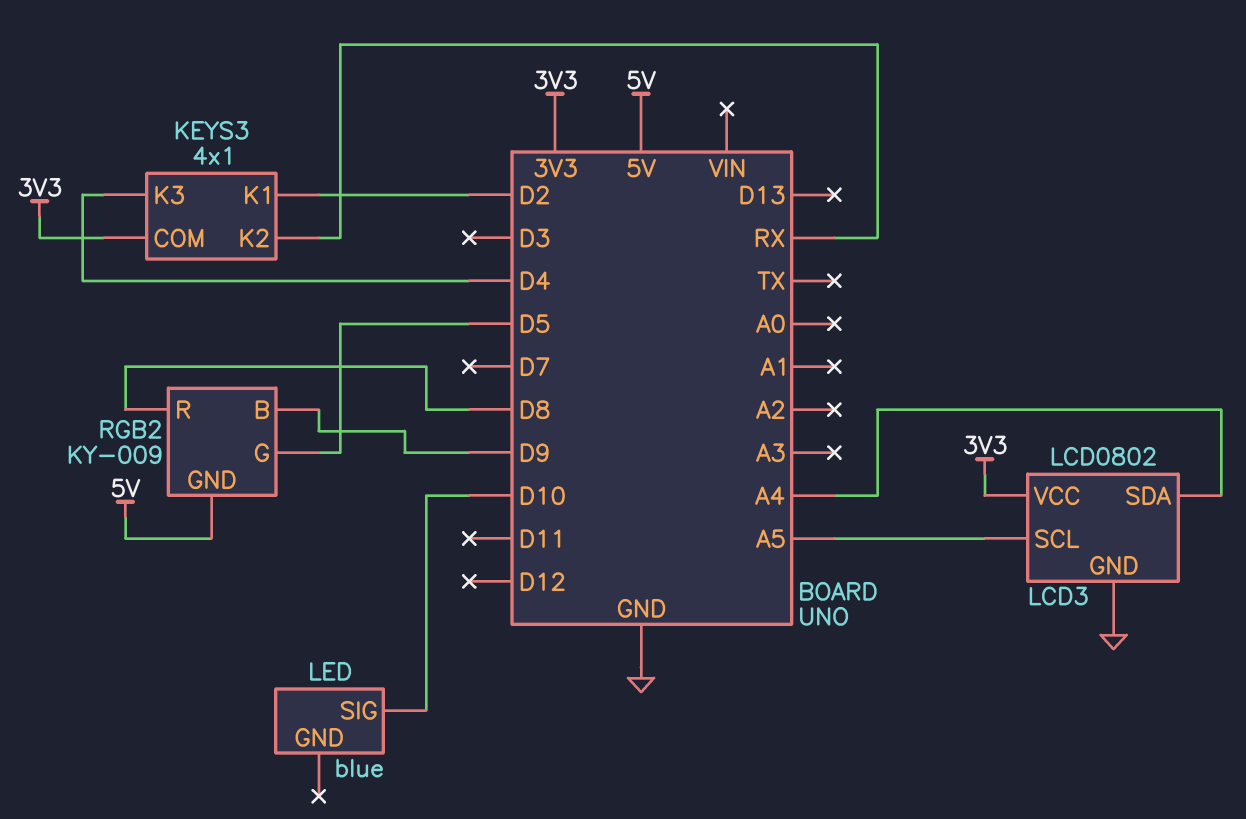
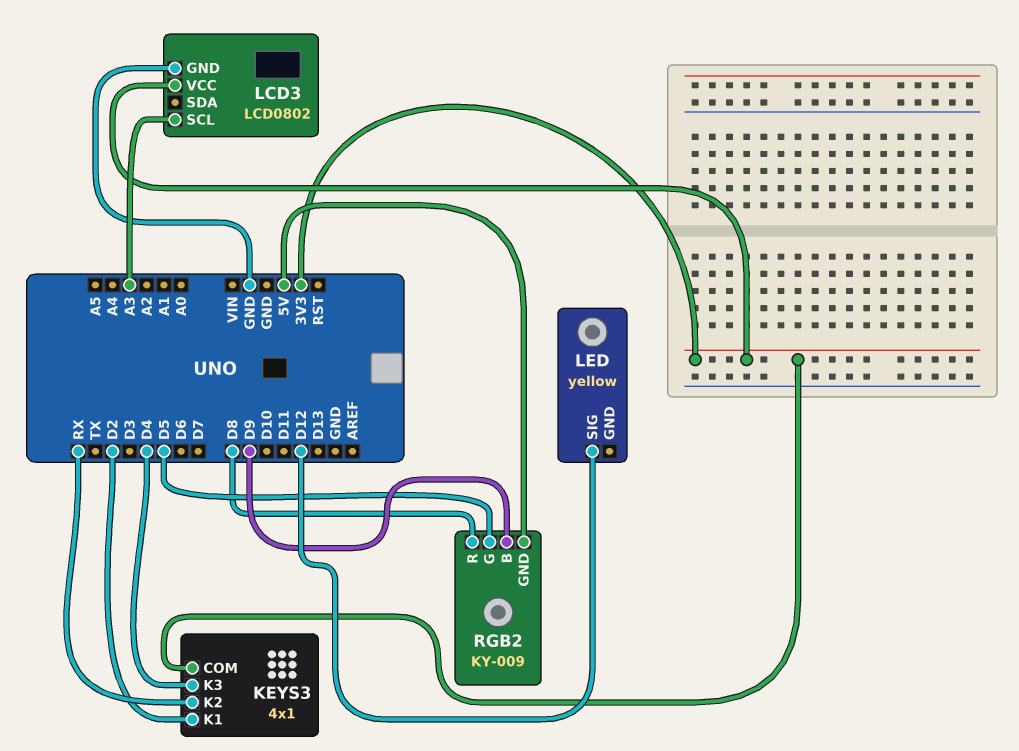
LCD3 pin SCL: A5 -> A3
LCD3 pin SDA: A4 -> none
LED: blue -> yellow
LED pin SIG: D10 -> D12

